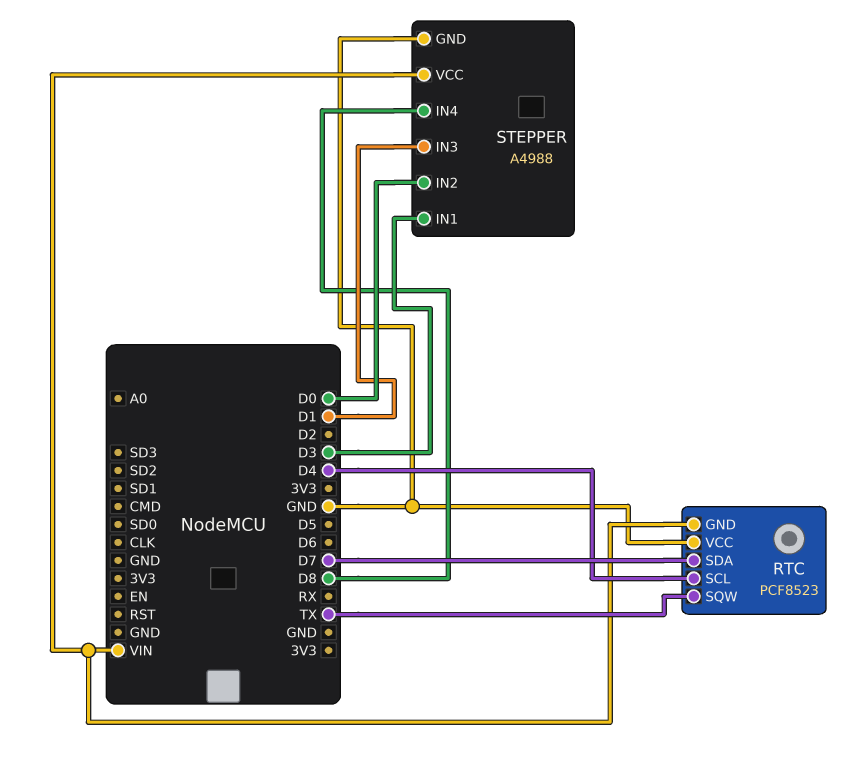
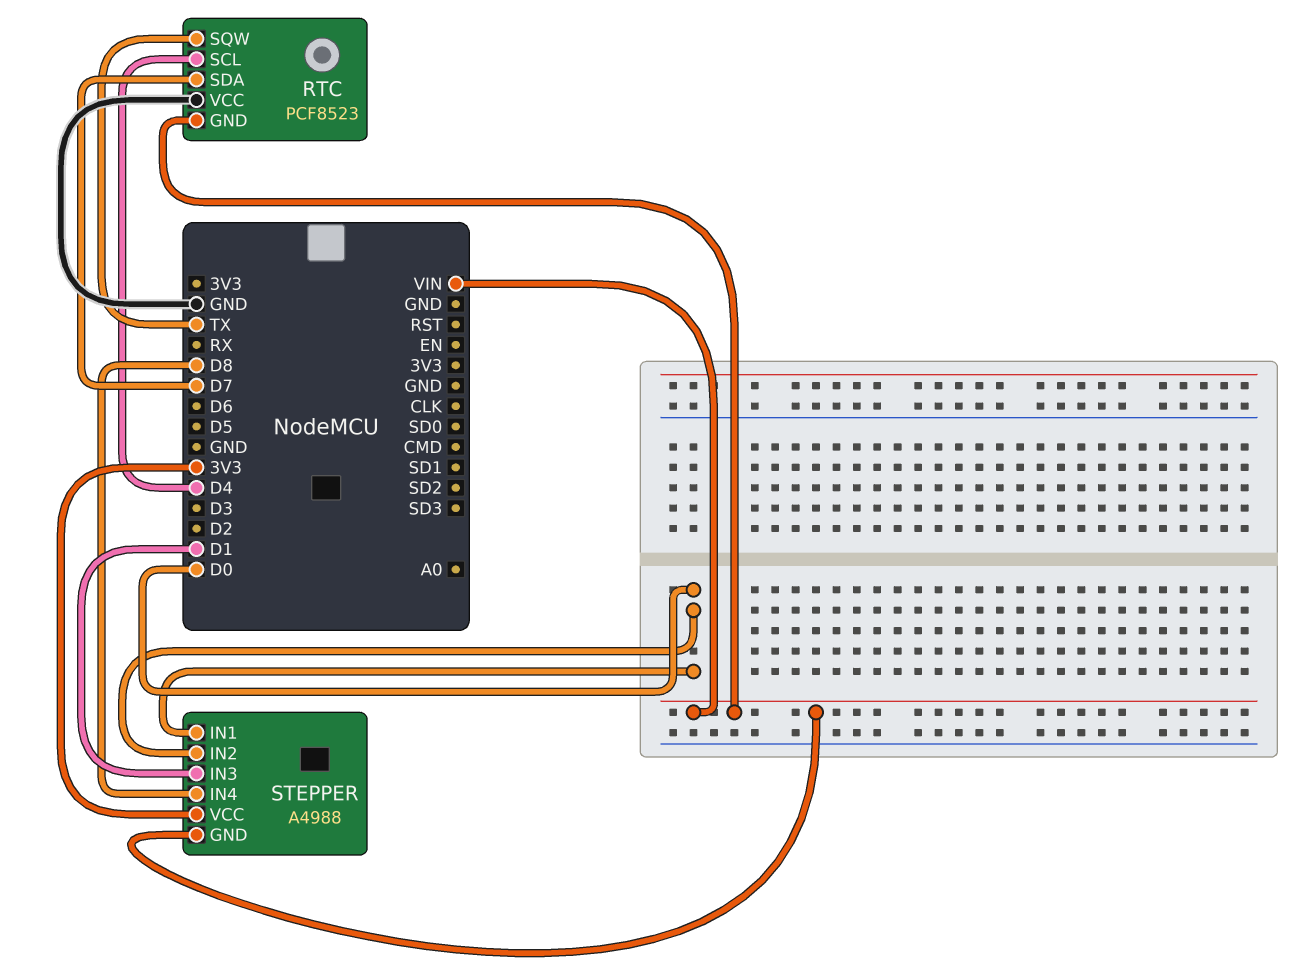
STEPPER pin GND: GND -> VIN
STEPPER pin IN1: D3 -> D0
STEPPER pin VCC: VIN -> 3V3

